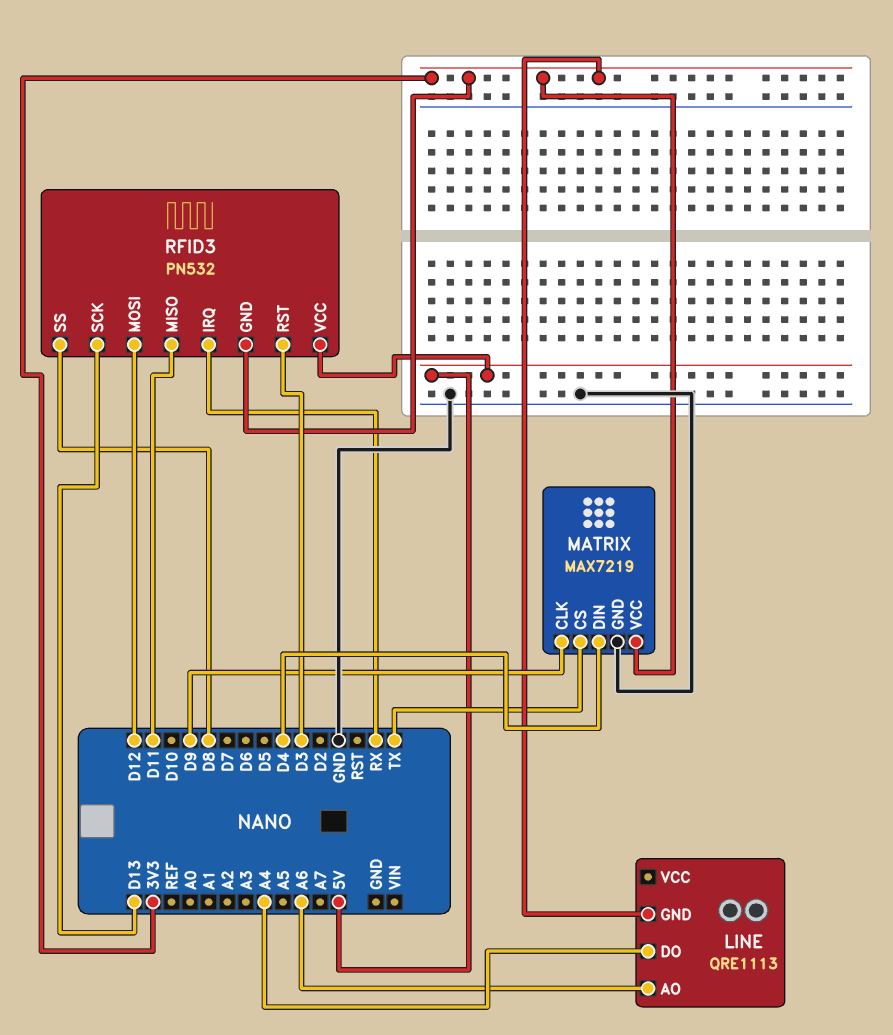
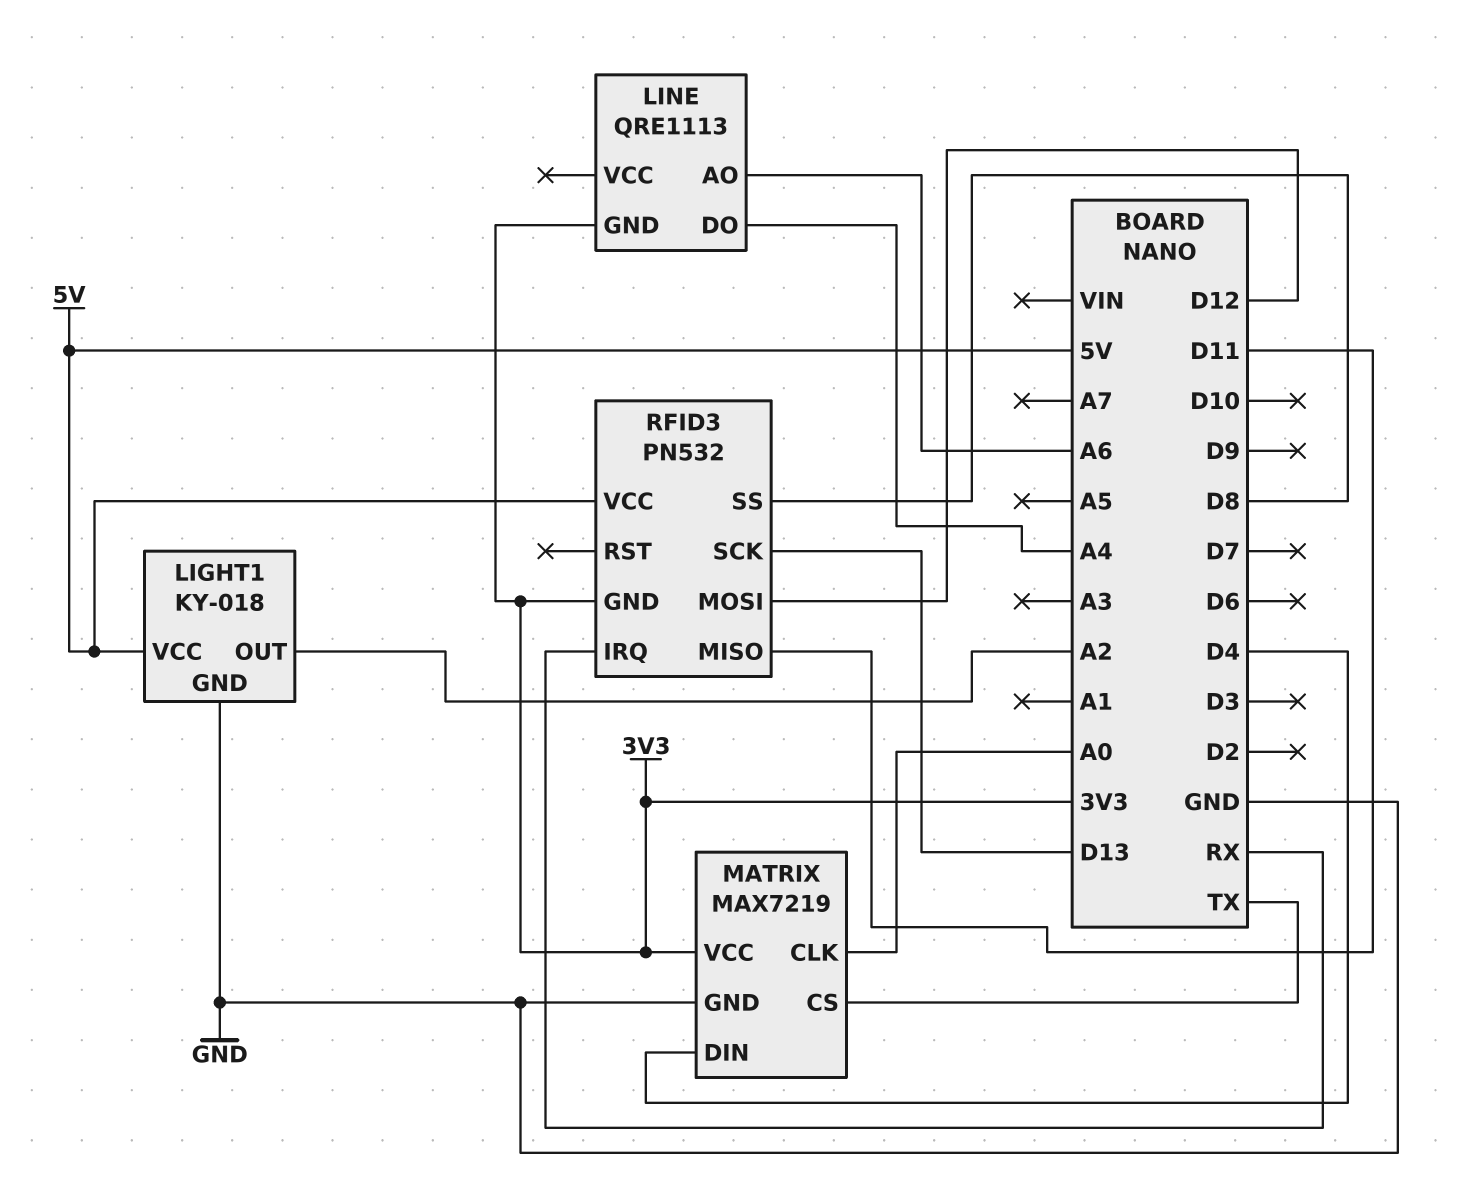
LIGHT1: none -> KY-018
LIGHT1 pin GND: none -> GND
LIGHT1 pin OUT: none -> A2
LIGHT1 pin VCC: none -> 5V
MATRIX pin CLK: D9 -> A0
RFID3 pin RST: D3 -> none

